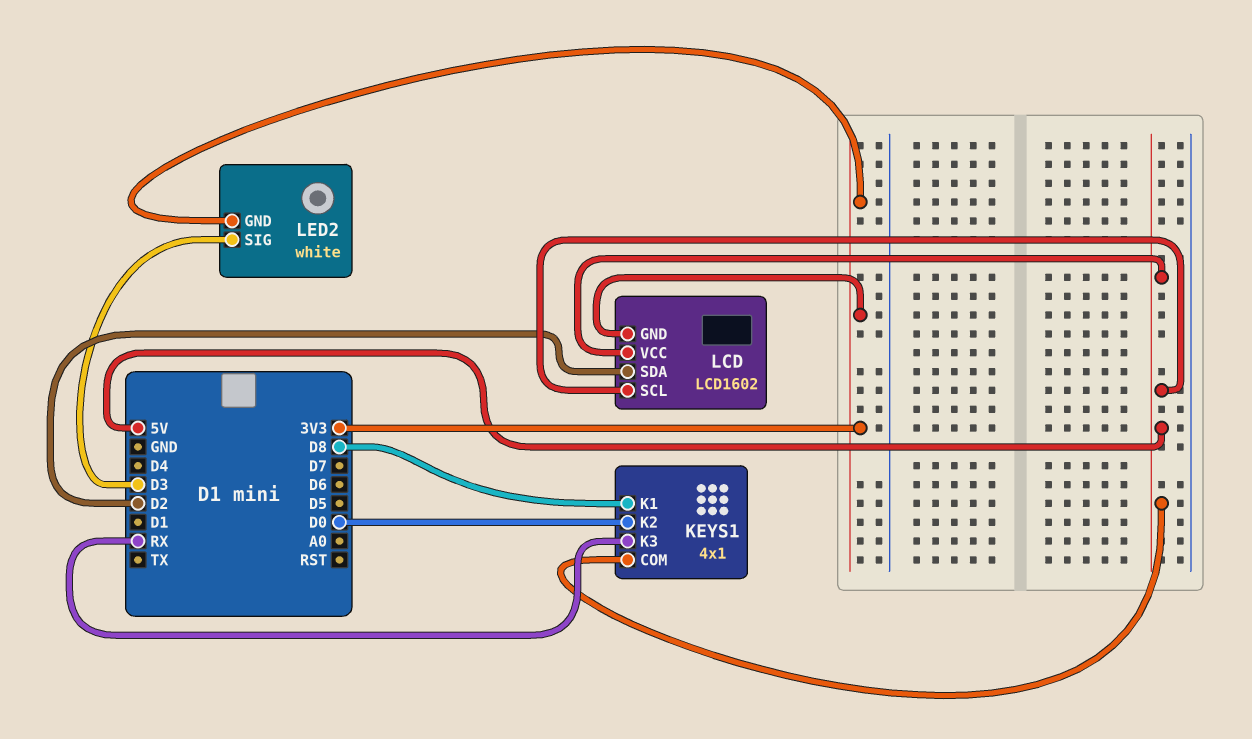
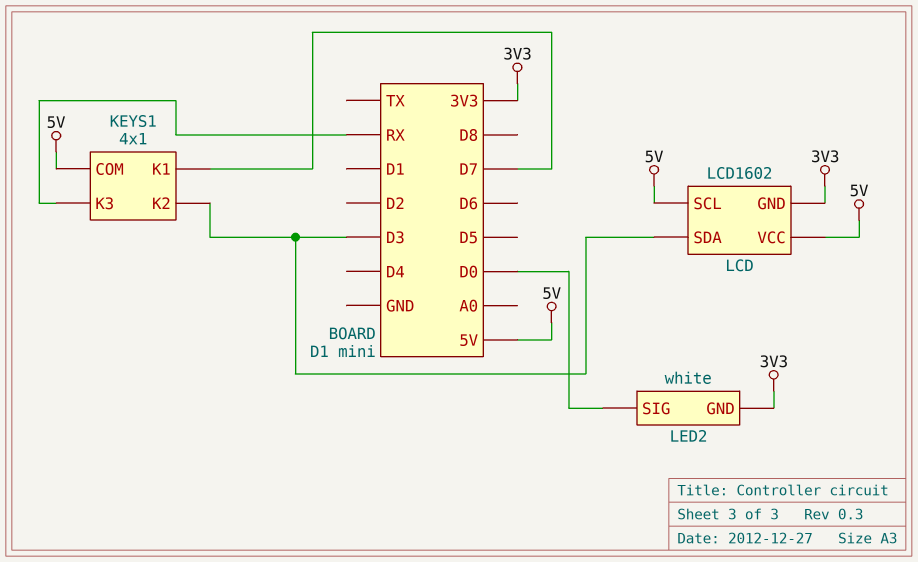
KEYS1 pin K1: D8 -> D7
KEYS1 pin K2: D0 -> D3
LCD pin SDA: D2 -> D3
LED2 pin SIG: D3 -> D0

